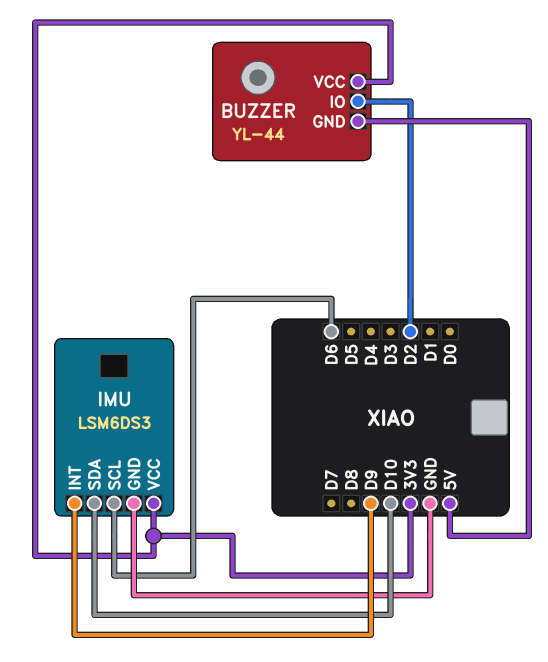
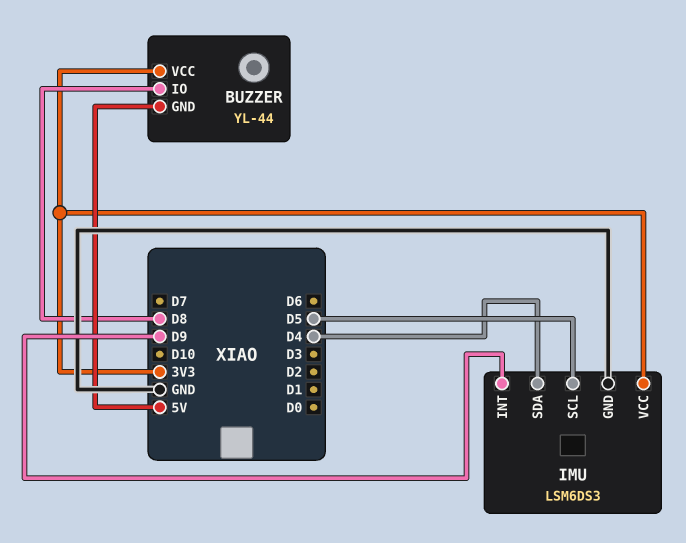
BUZZER pin IO: D2 -> D8
IMU pin SCL: D6 -> D5
IMU pin SDA: D10 -> D4

